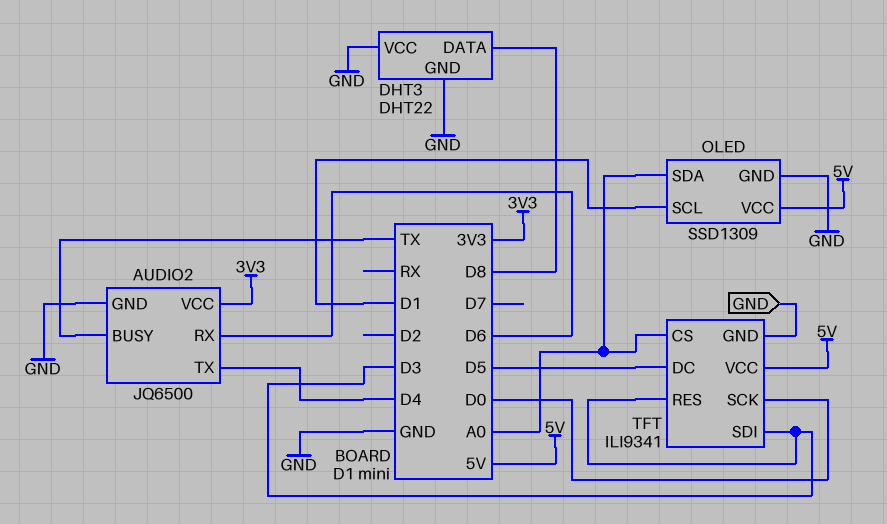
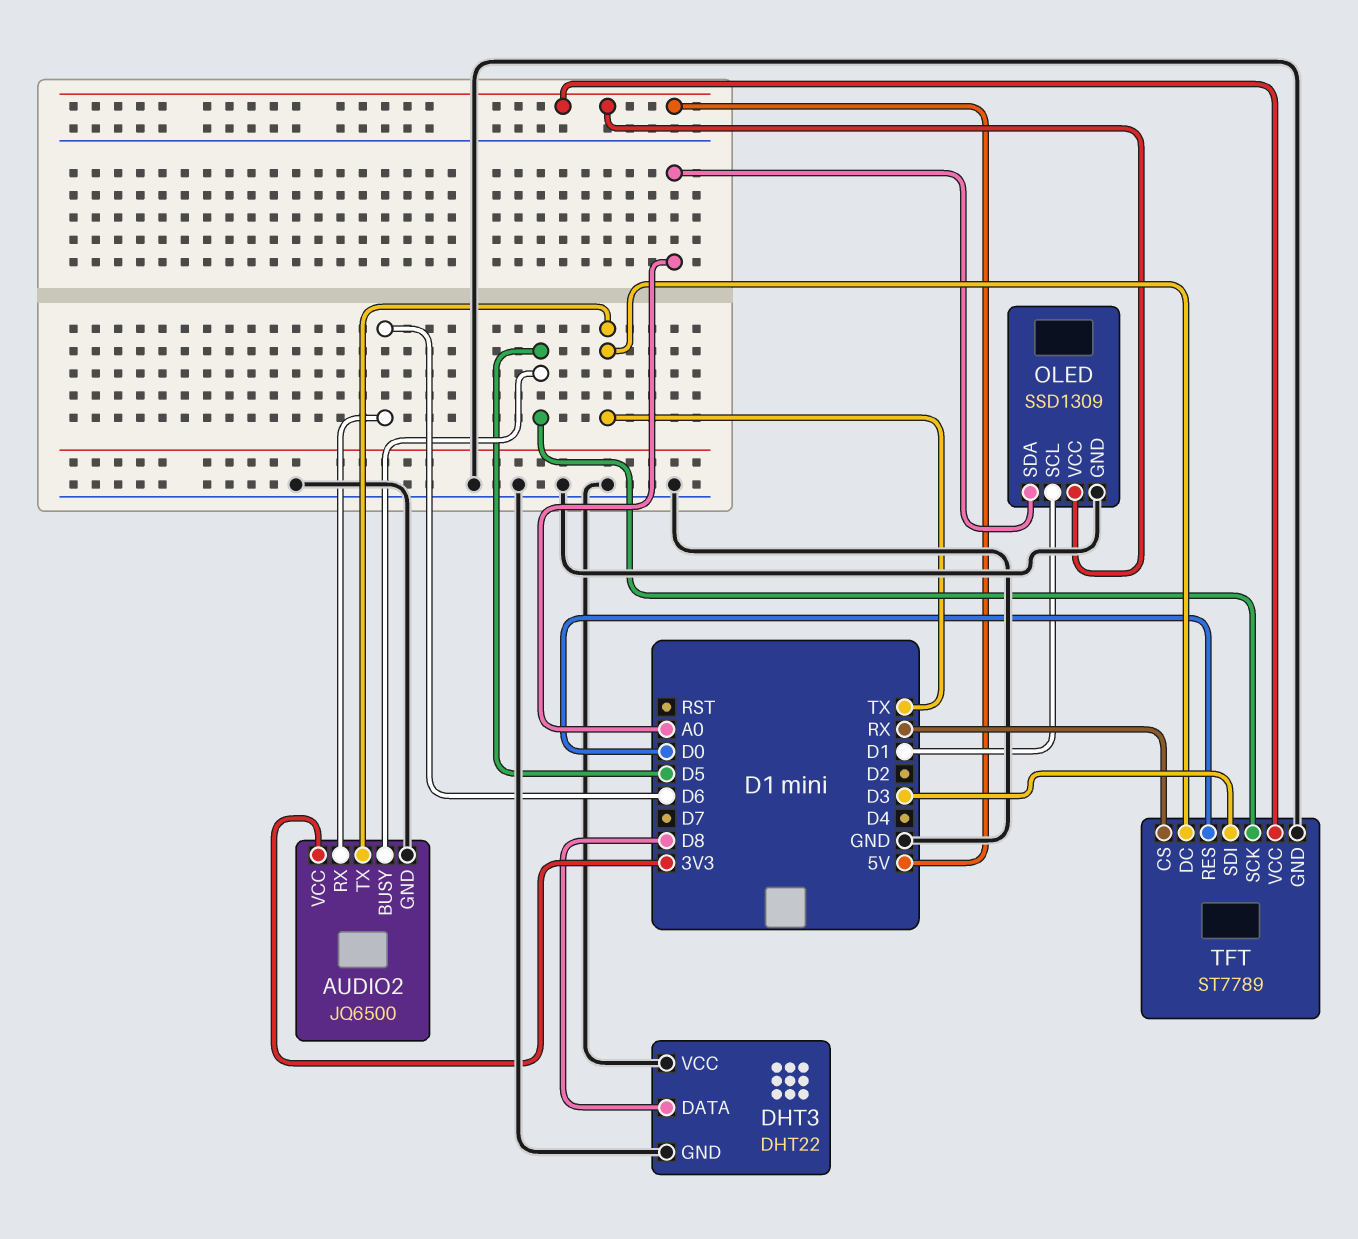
AUDIO2 pin BUSY: TX -> D5
AUDIO2 pin TX: D4 -> TX
TFT: ILI9341 -> ST7789
TFT pin CS: A0 -> RX
TFT pin DC: D5 -> TX
TFT pin RES: D3 -> D0
TFT pin SCK: D0 -> D5

